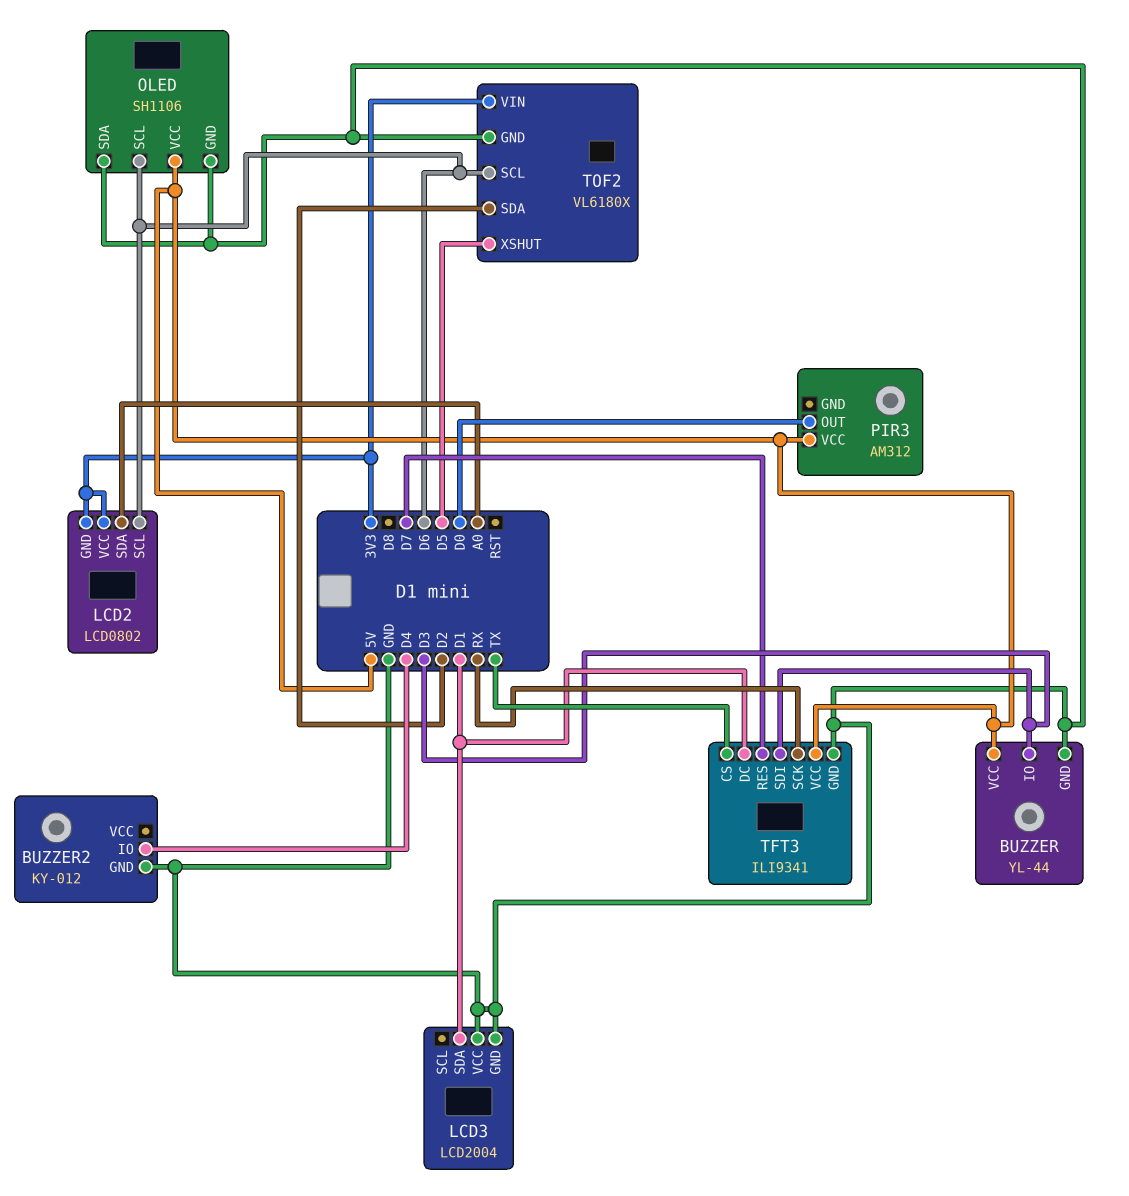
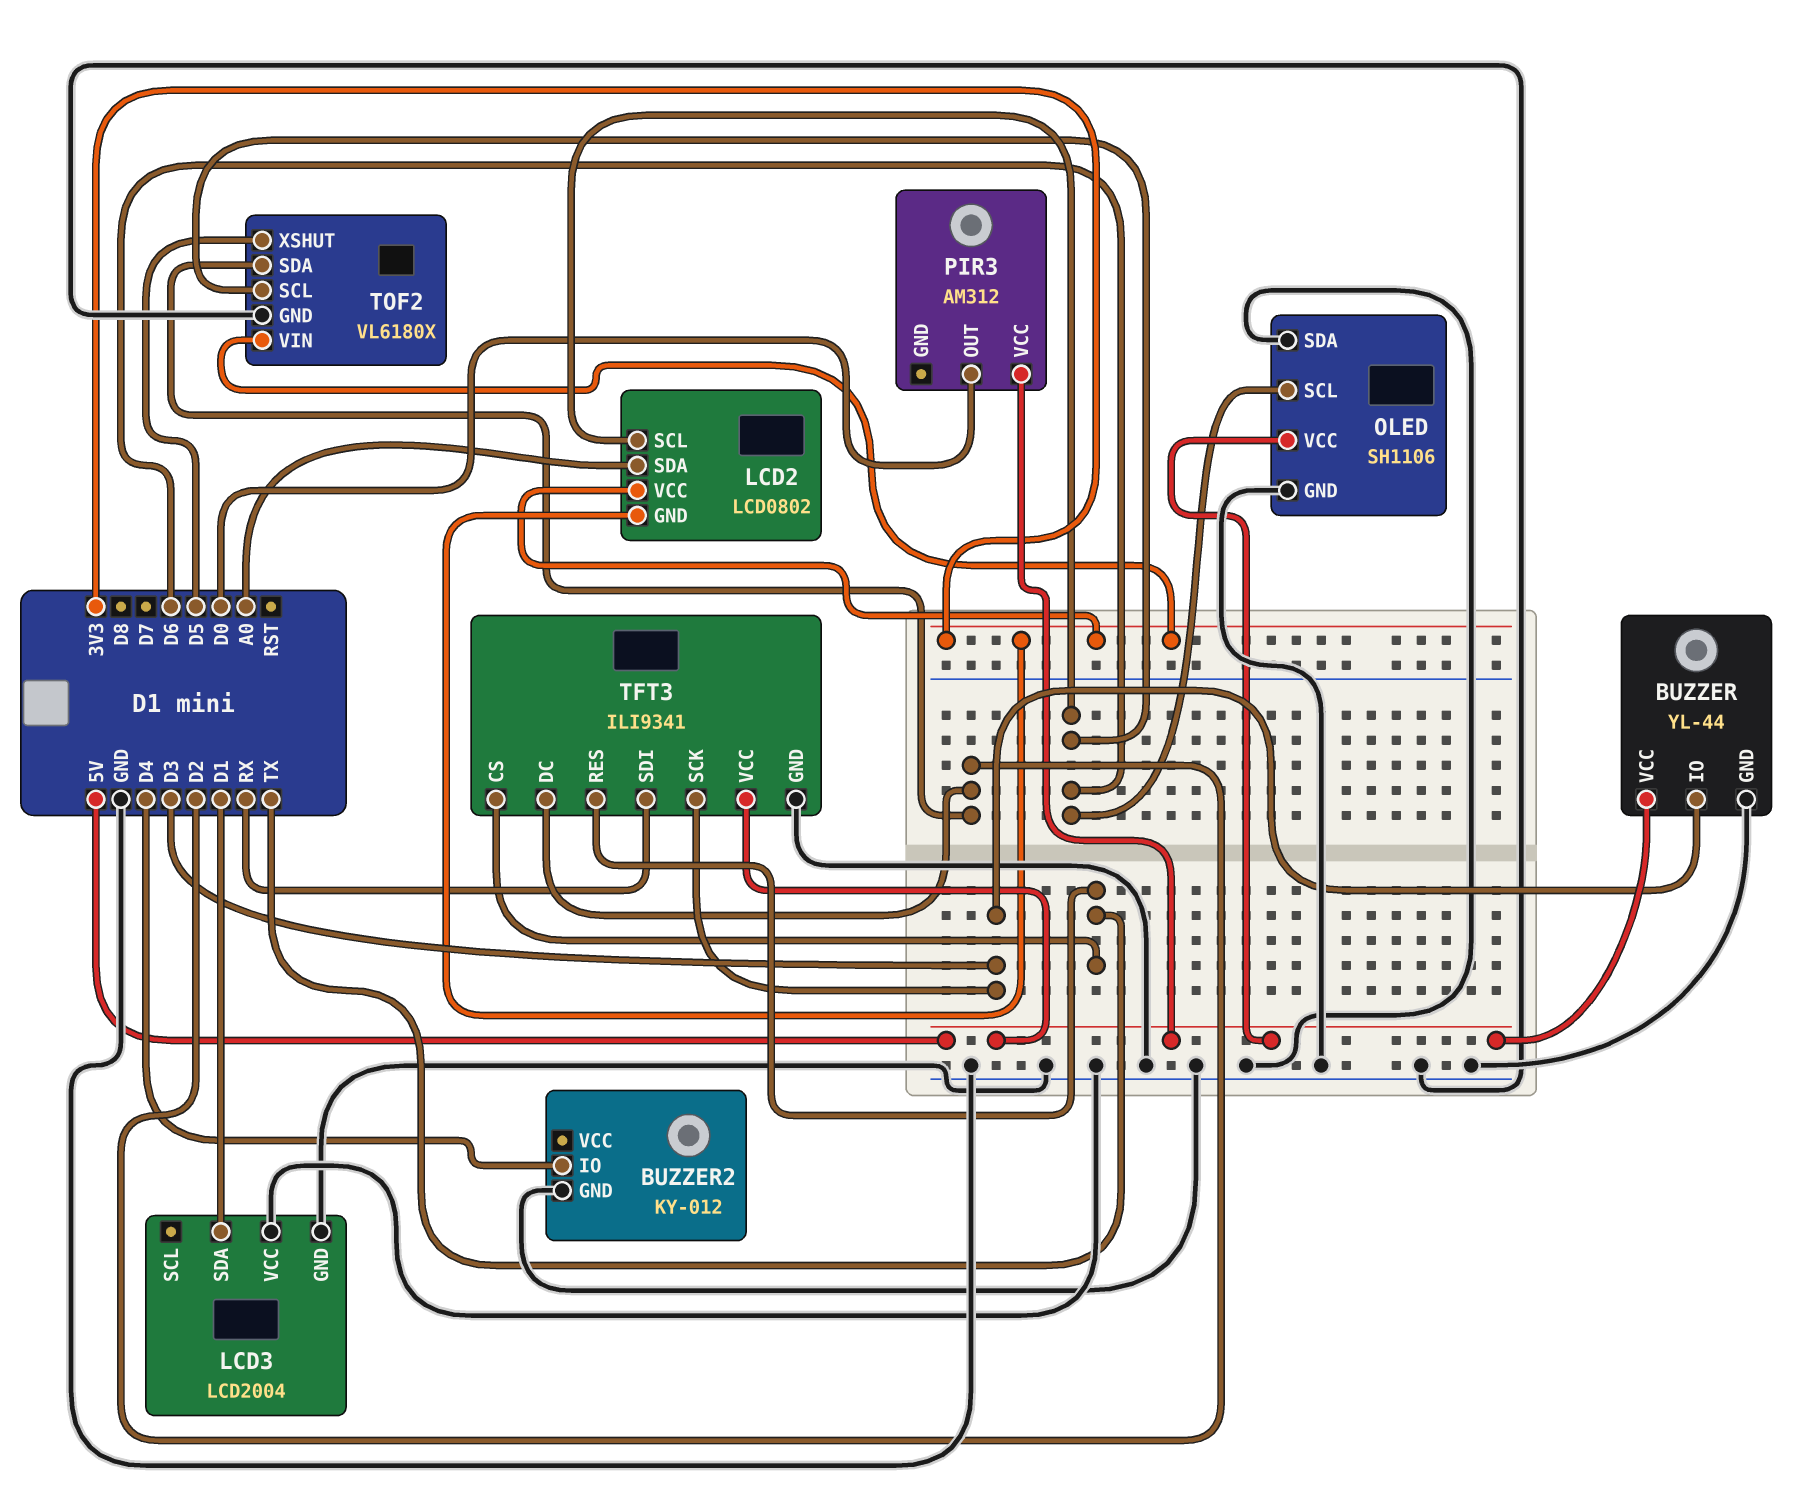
TFT3 pin DC: D1 -> D2
TFT3 pin RES: D7 -> TX
TFT3 pin SCK: RX -> D3
TFT3 pin SDI: D3 -> RX

